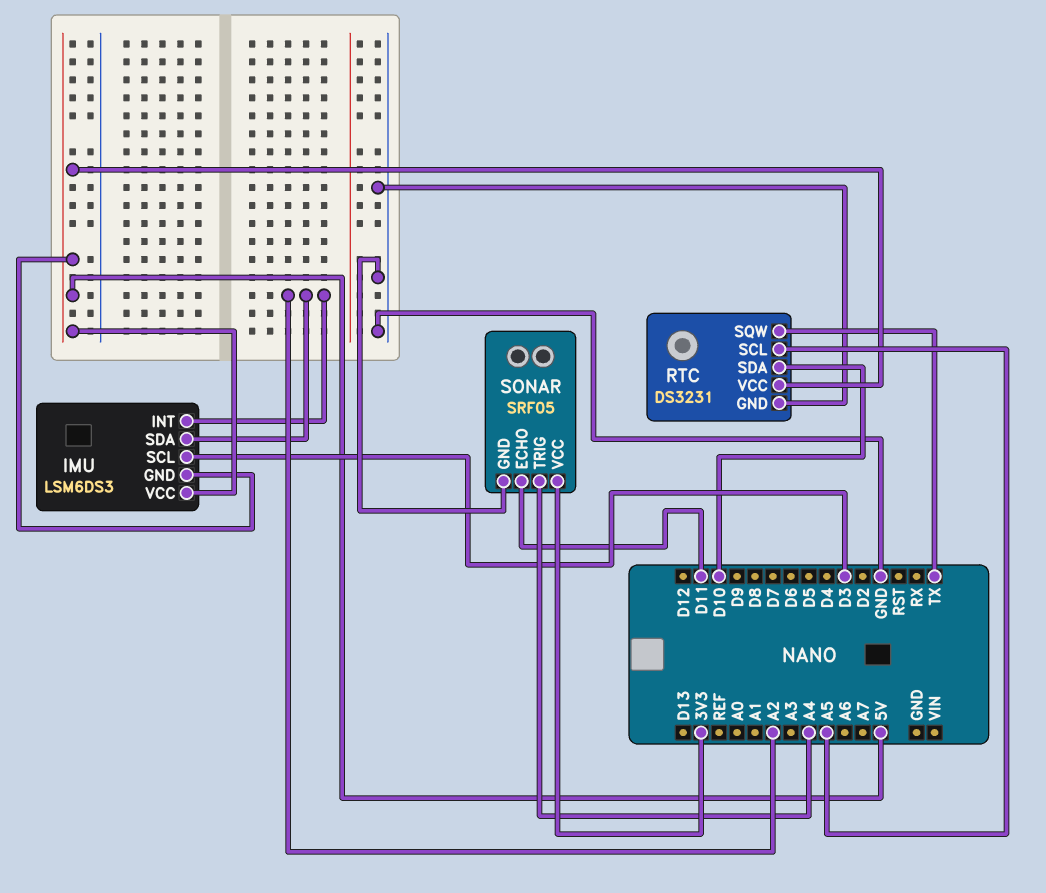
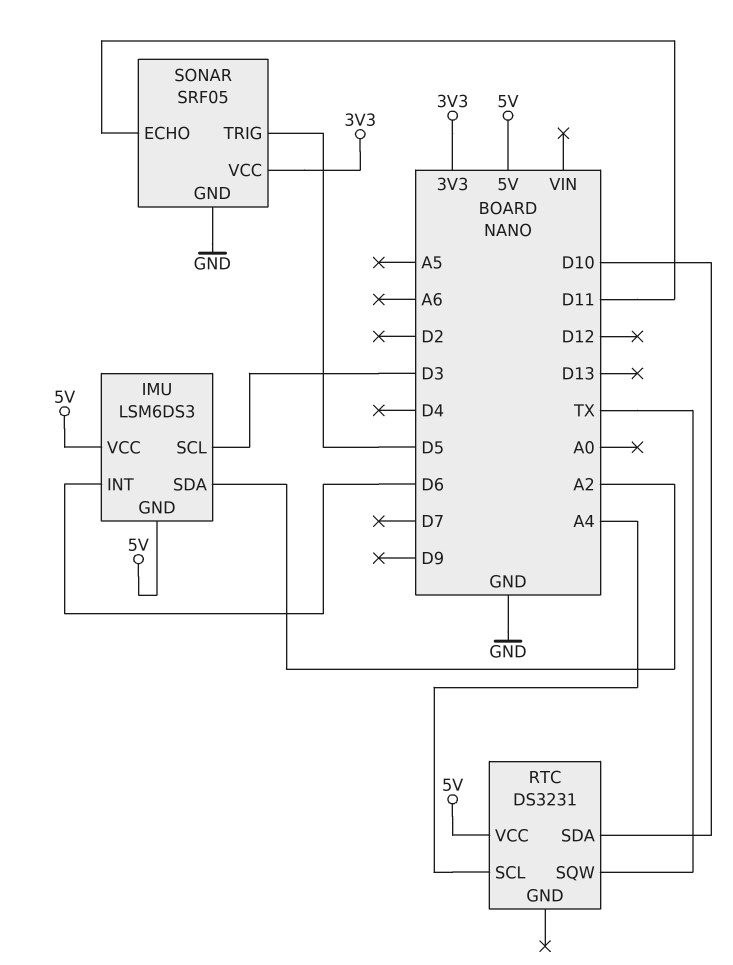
IMU pin INT: A2 -> D6
RTC pin GND: GND -> none
RTC pin SCL: A5 -> A4
SONAR pin TRIG: A4 -> D5

